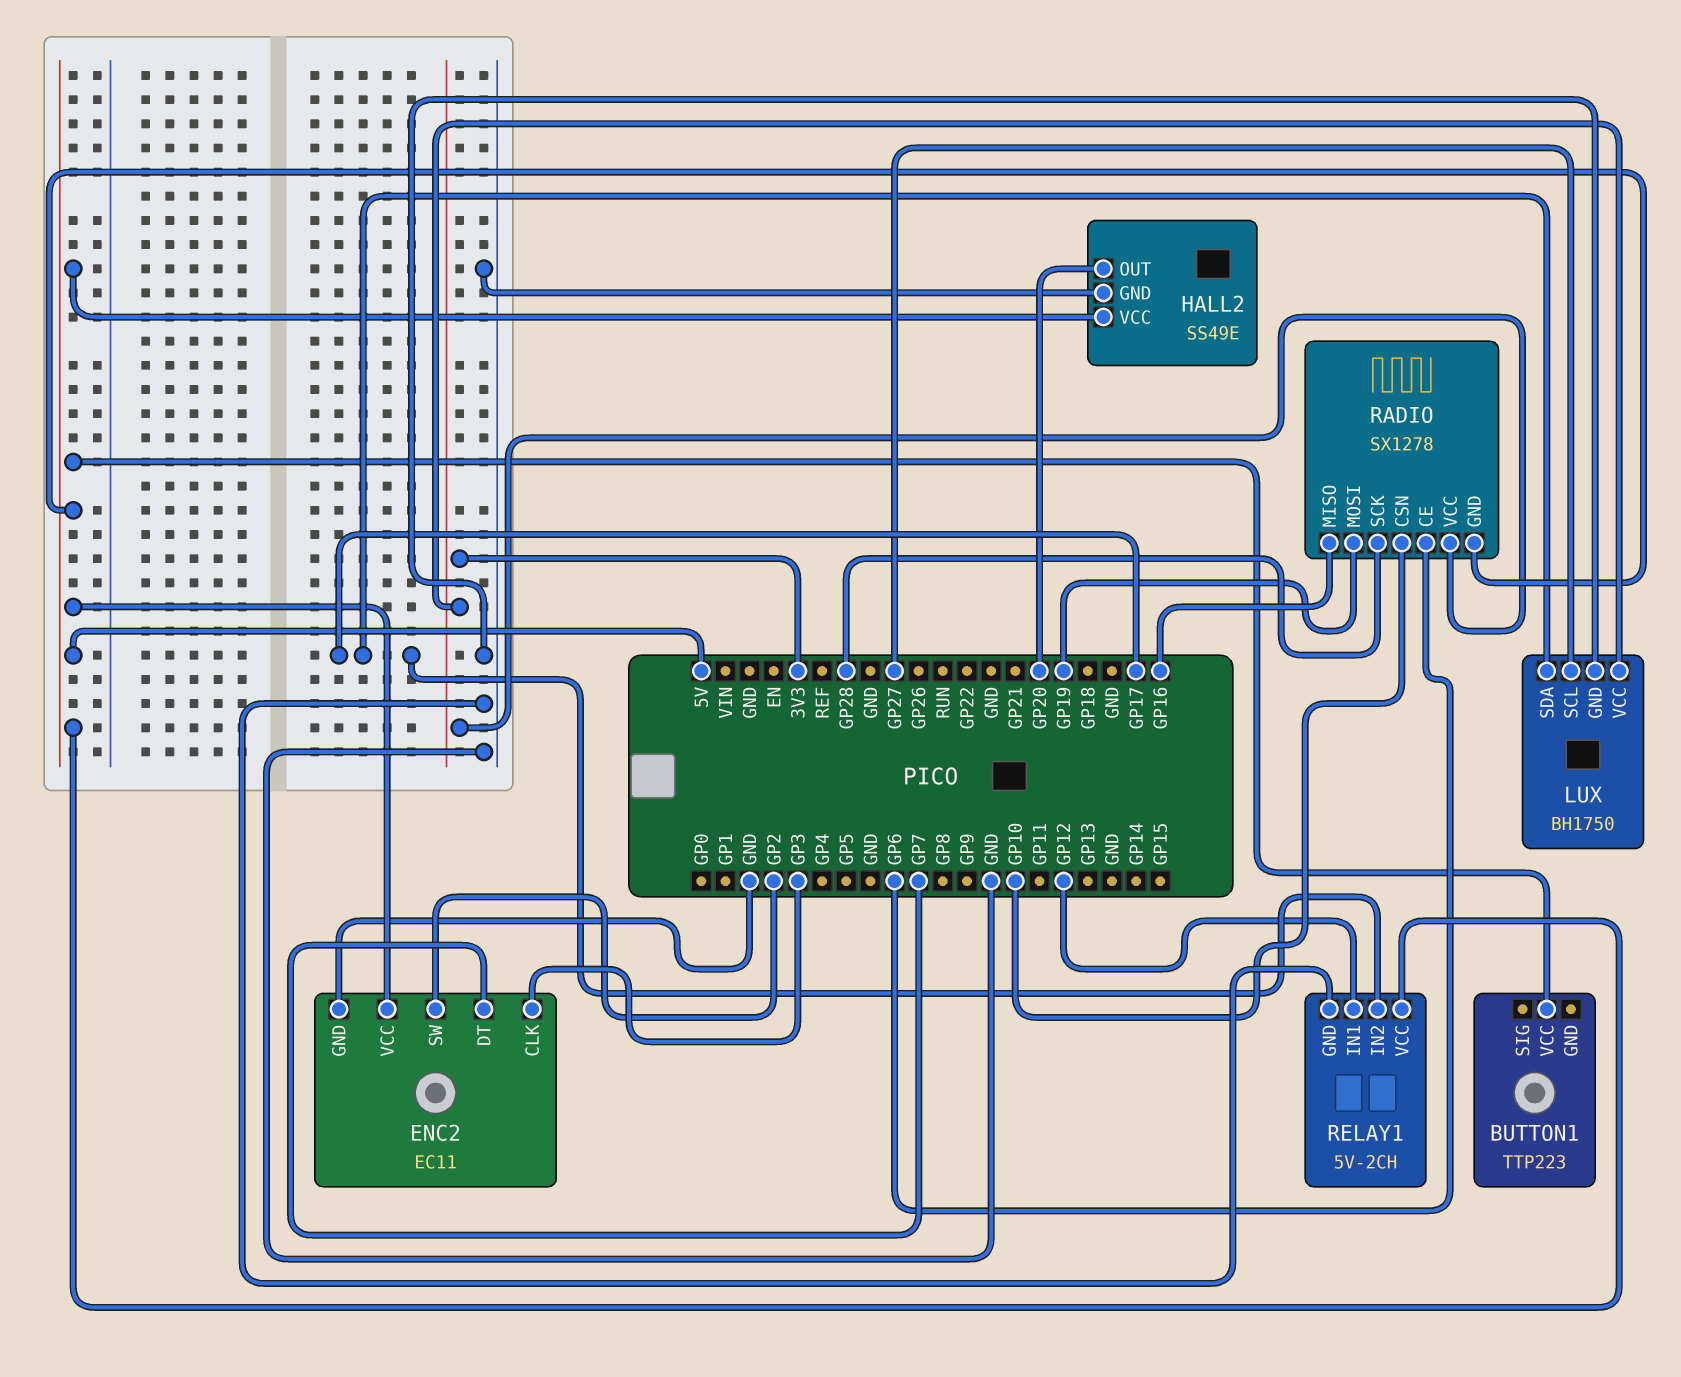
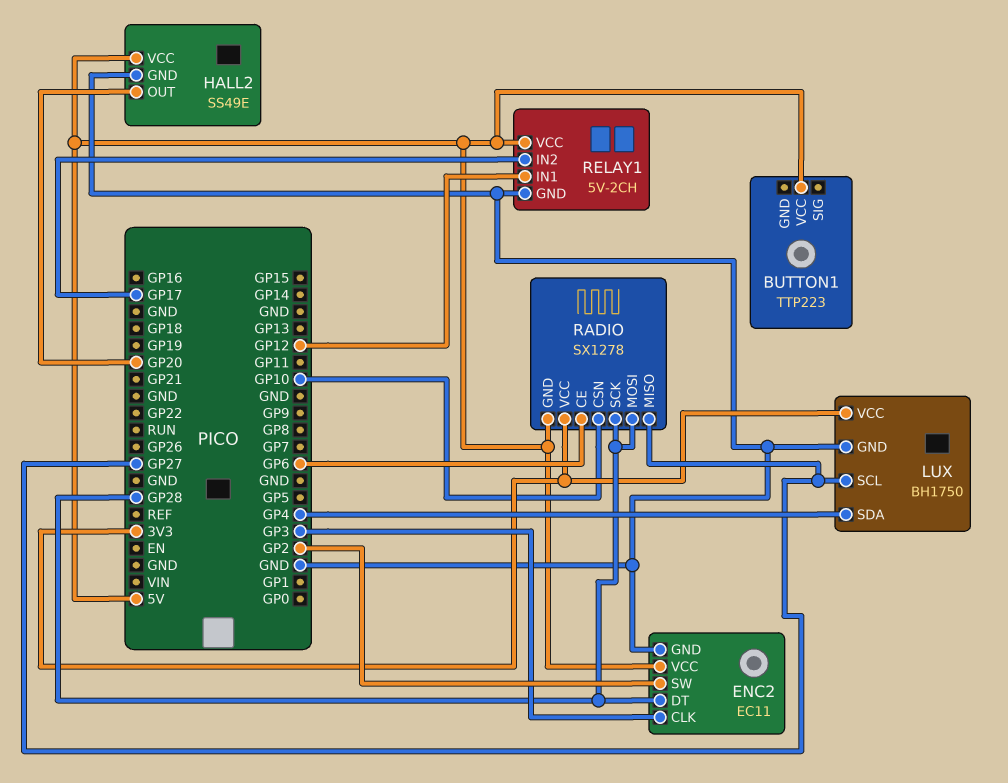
ENC2 pin DT: GP7 -> GP28
LUX pin SDA: GP17 -> GP4
RADIO pin MISO: GP16 -> GP27
RADIO pin MOSI: GP19 -> GP28

